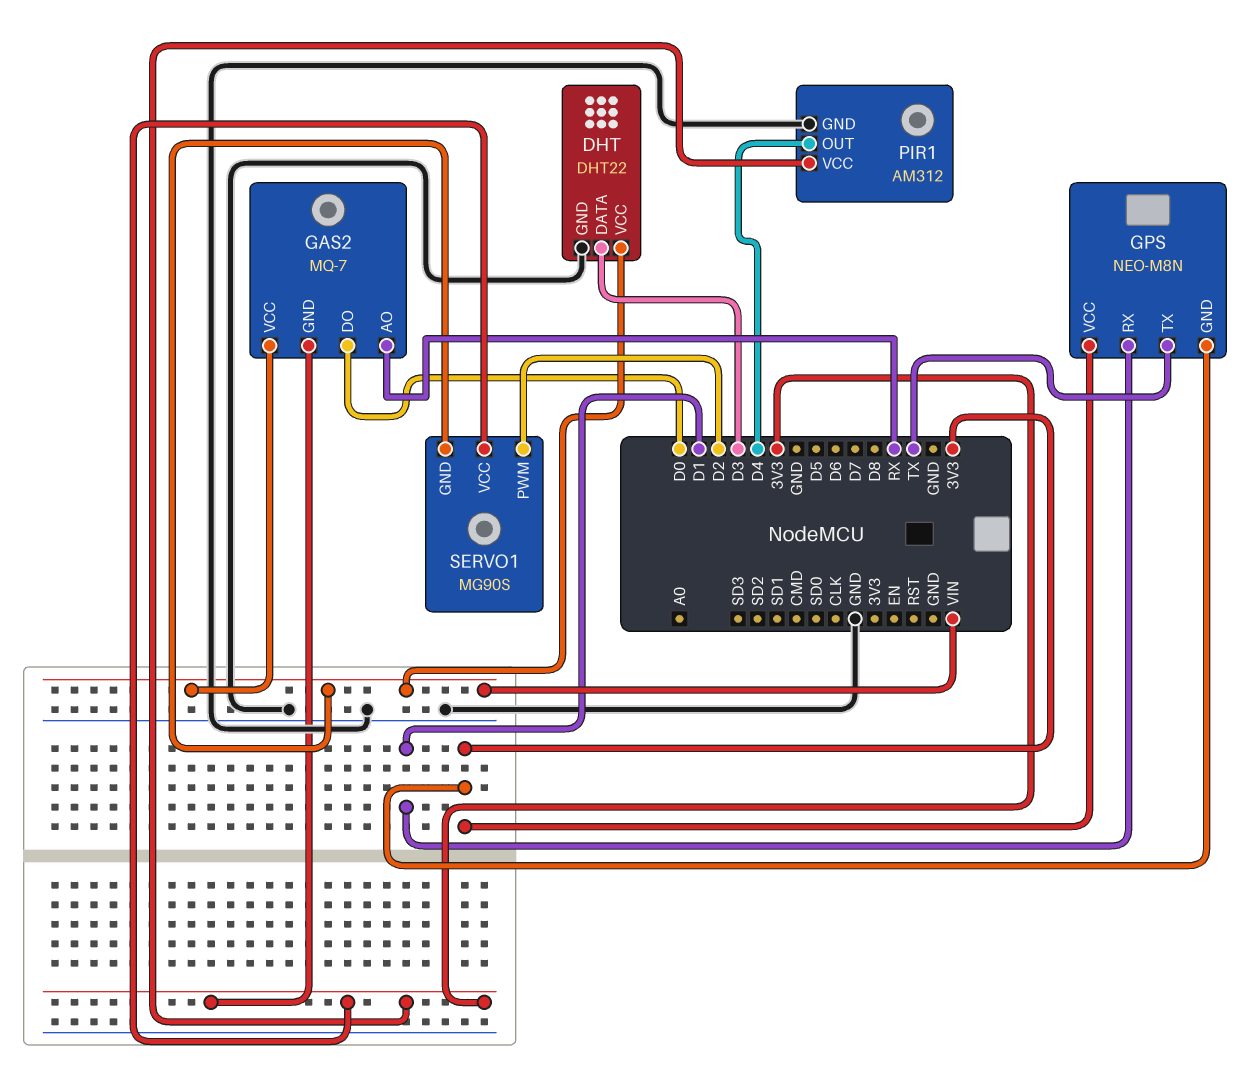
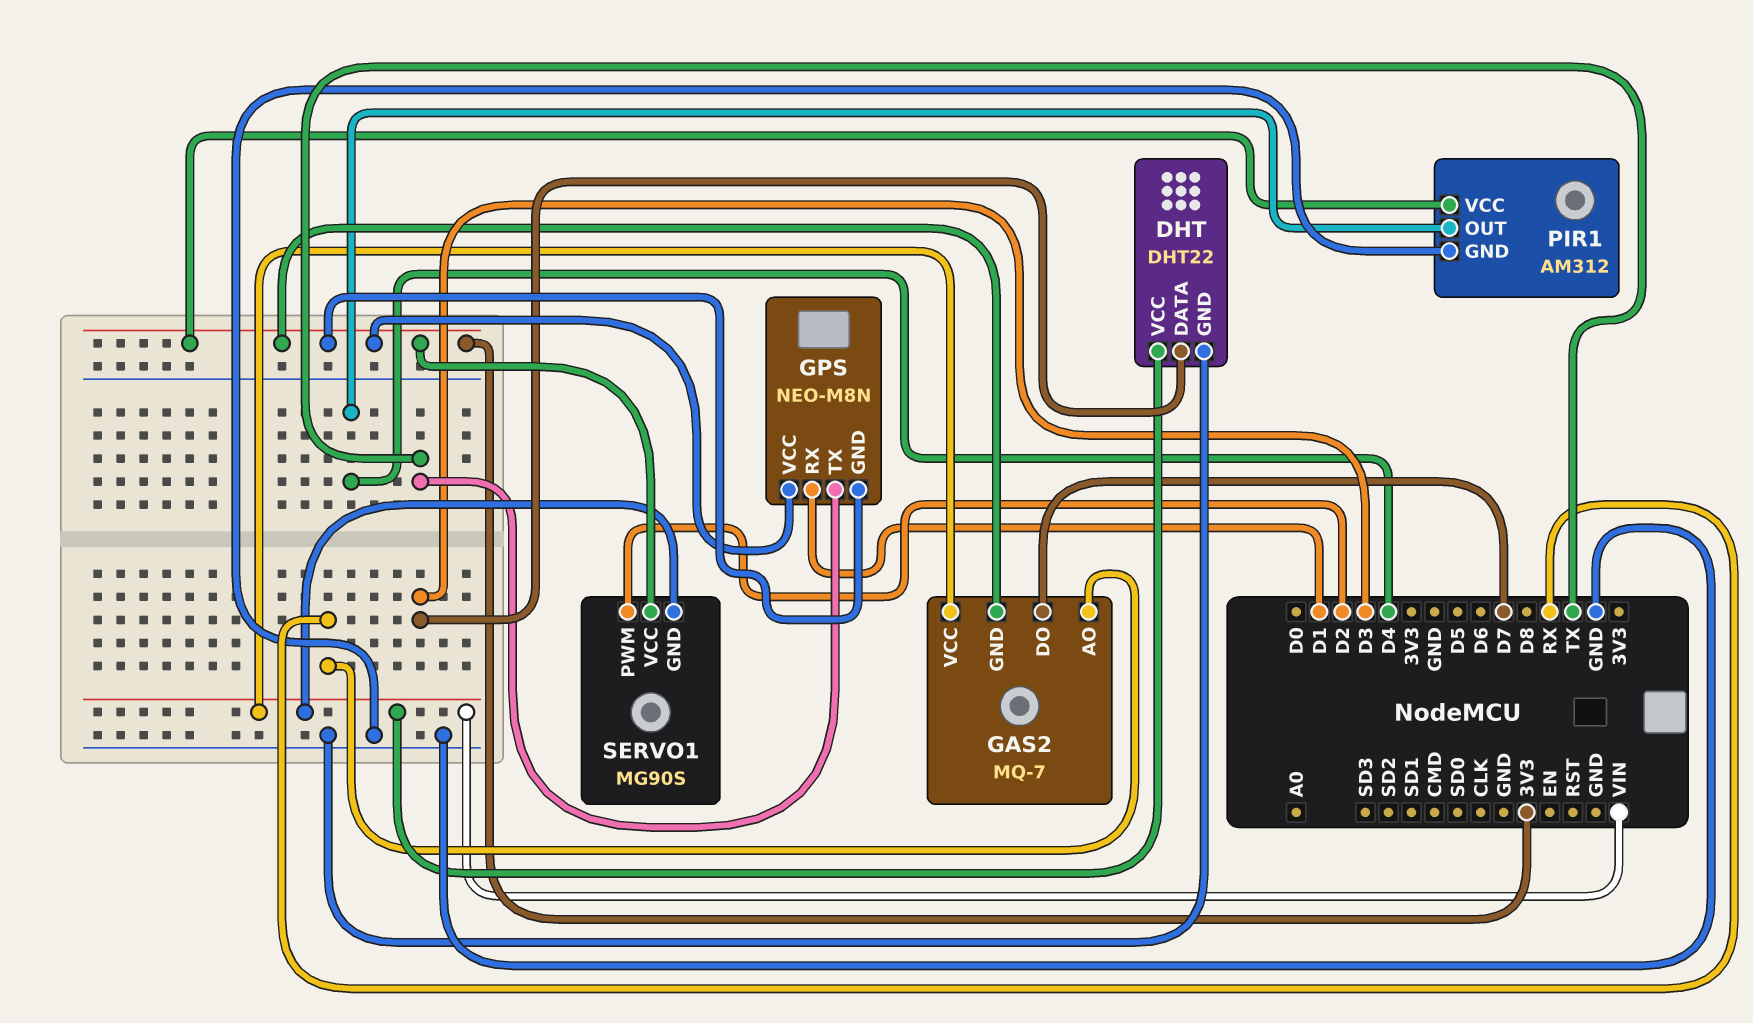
GAS2 pin DO: D0 -> D7

